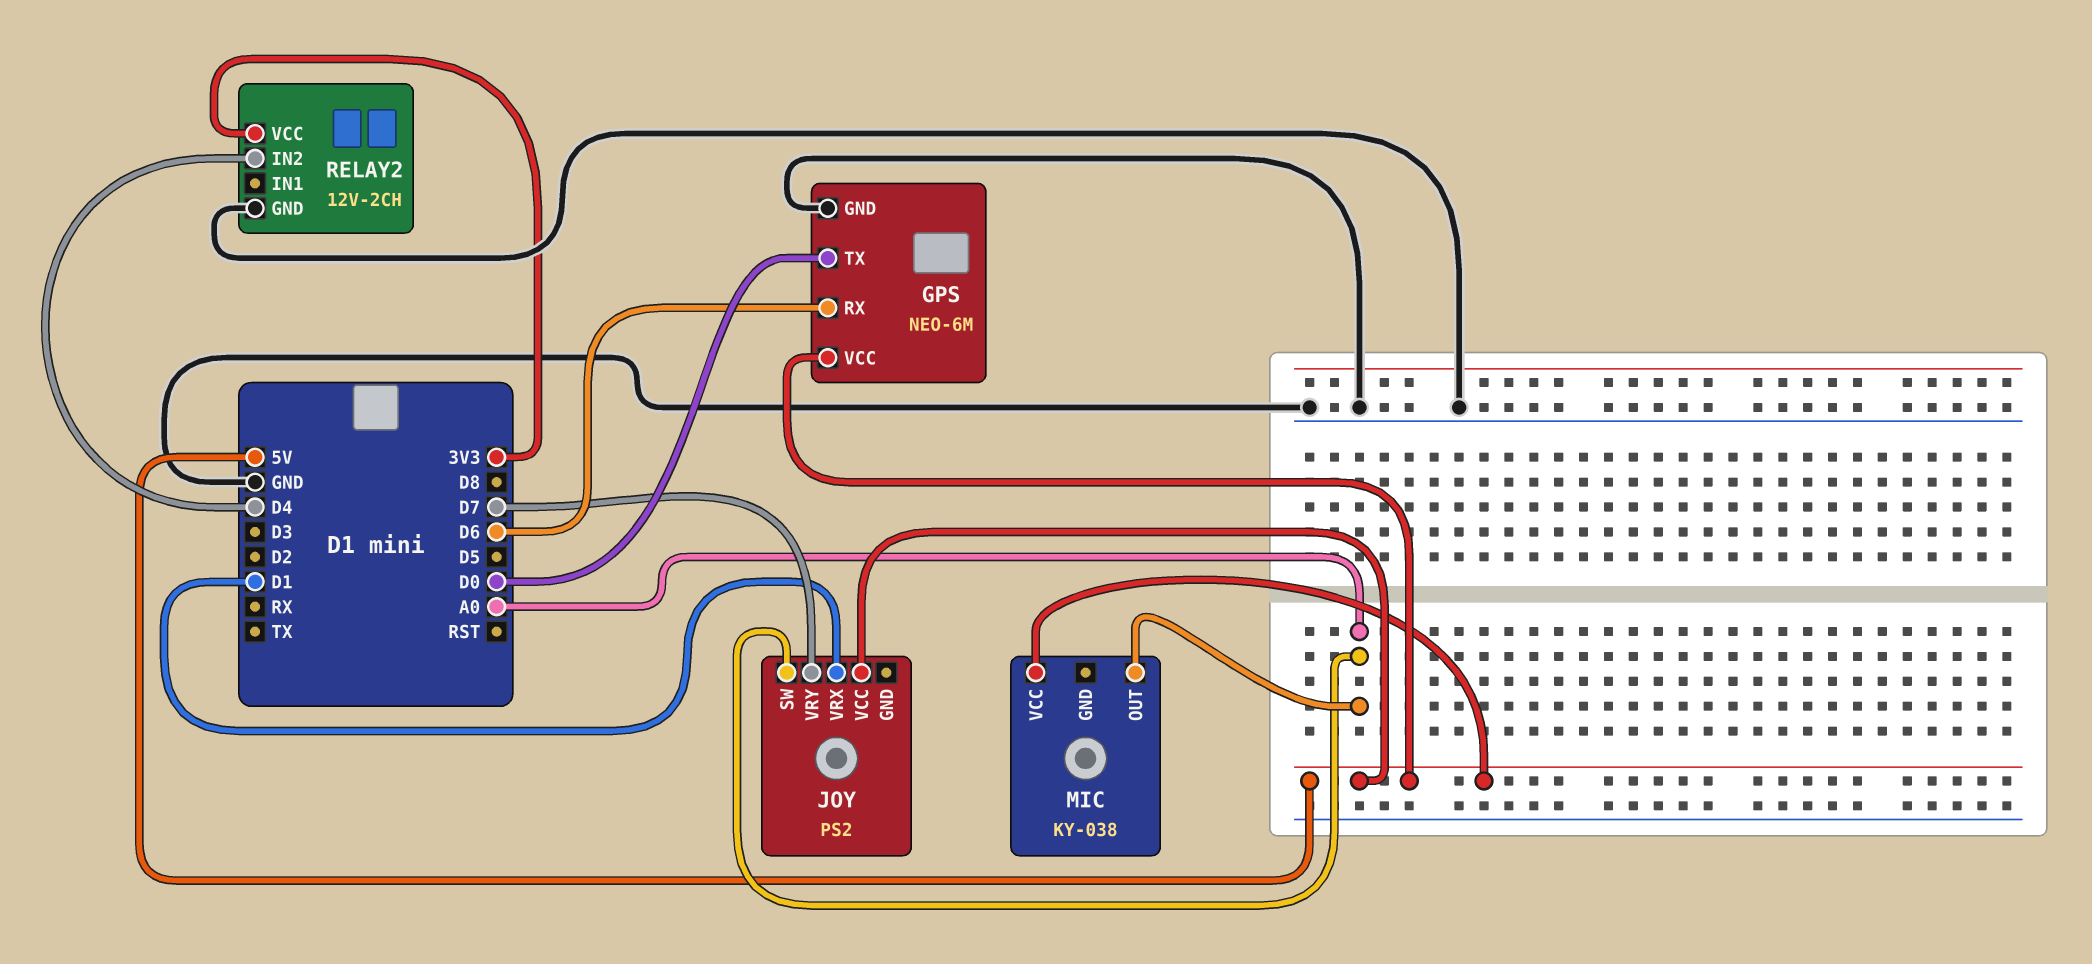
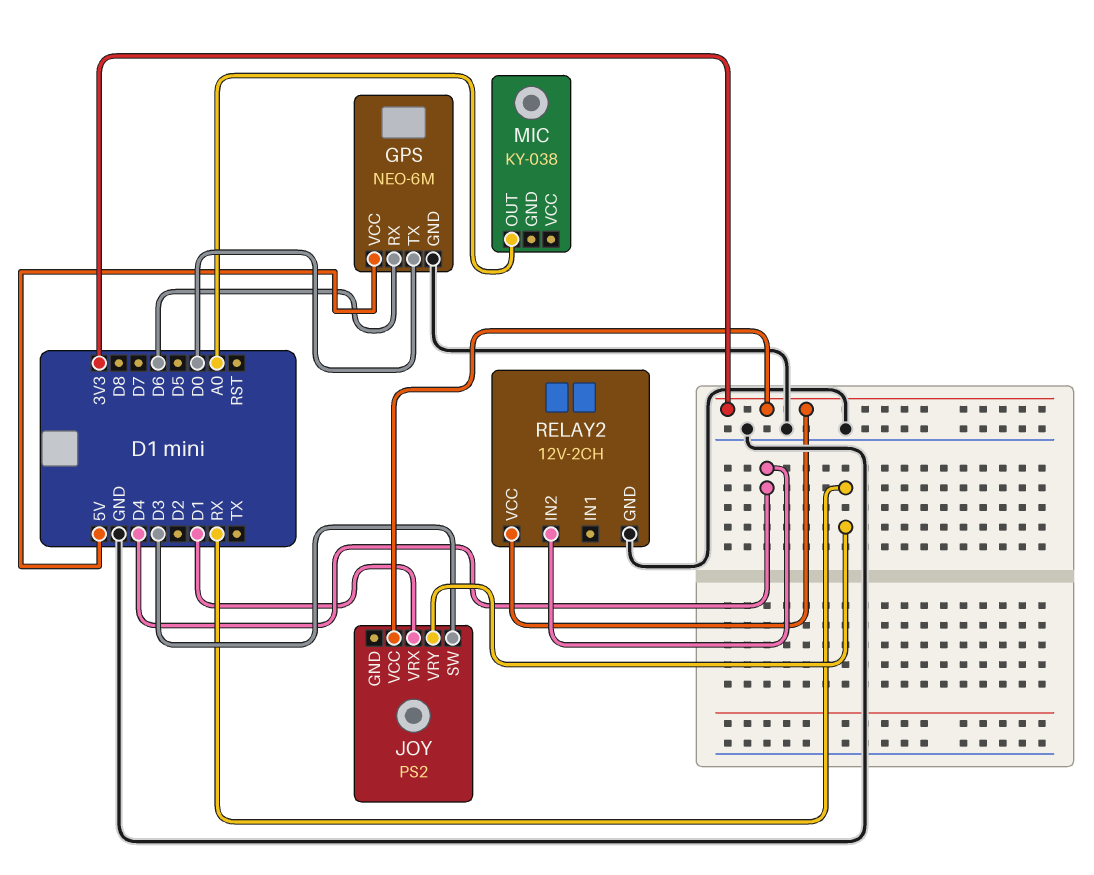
JOY pin SW: A0 -> D3
JOY pin VCC: 5V -> 3V3
JOY pin VRY: D7 -> RX
MIC pin VCC: 5V -> none

